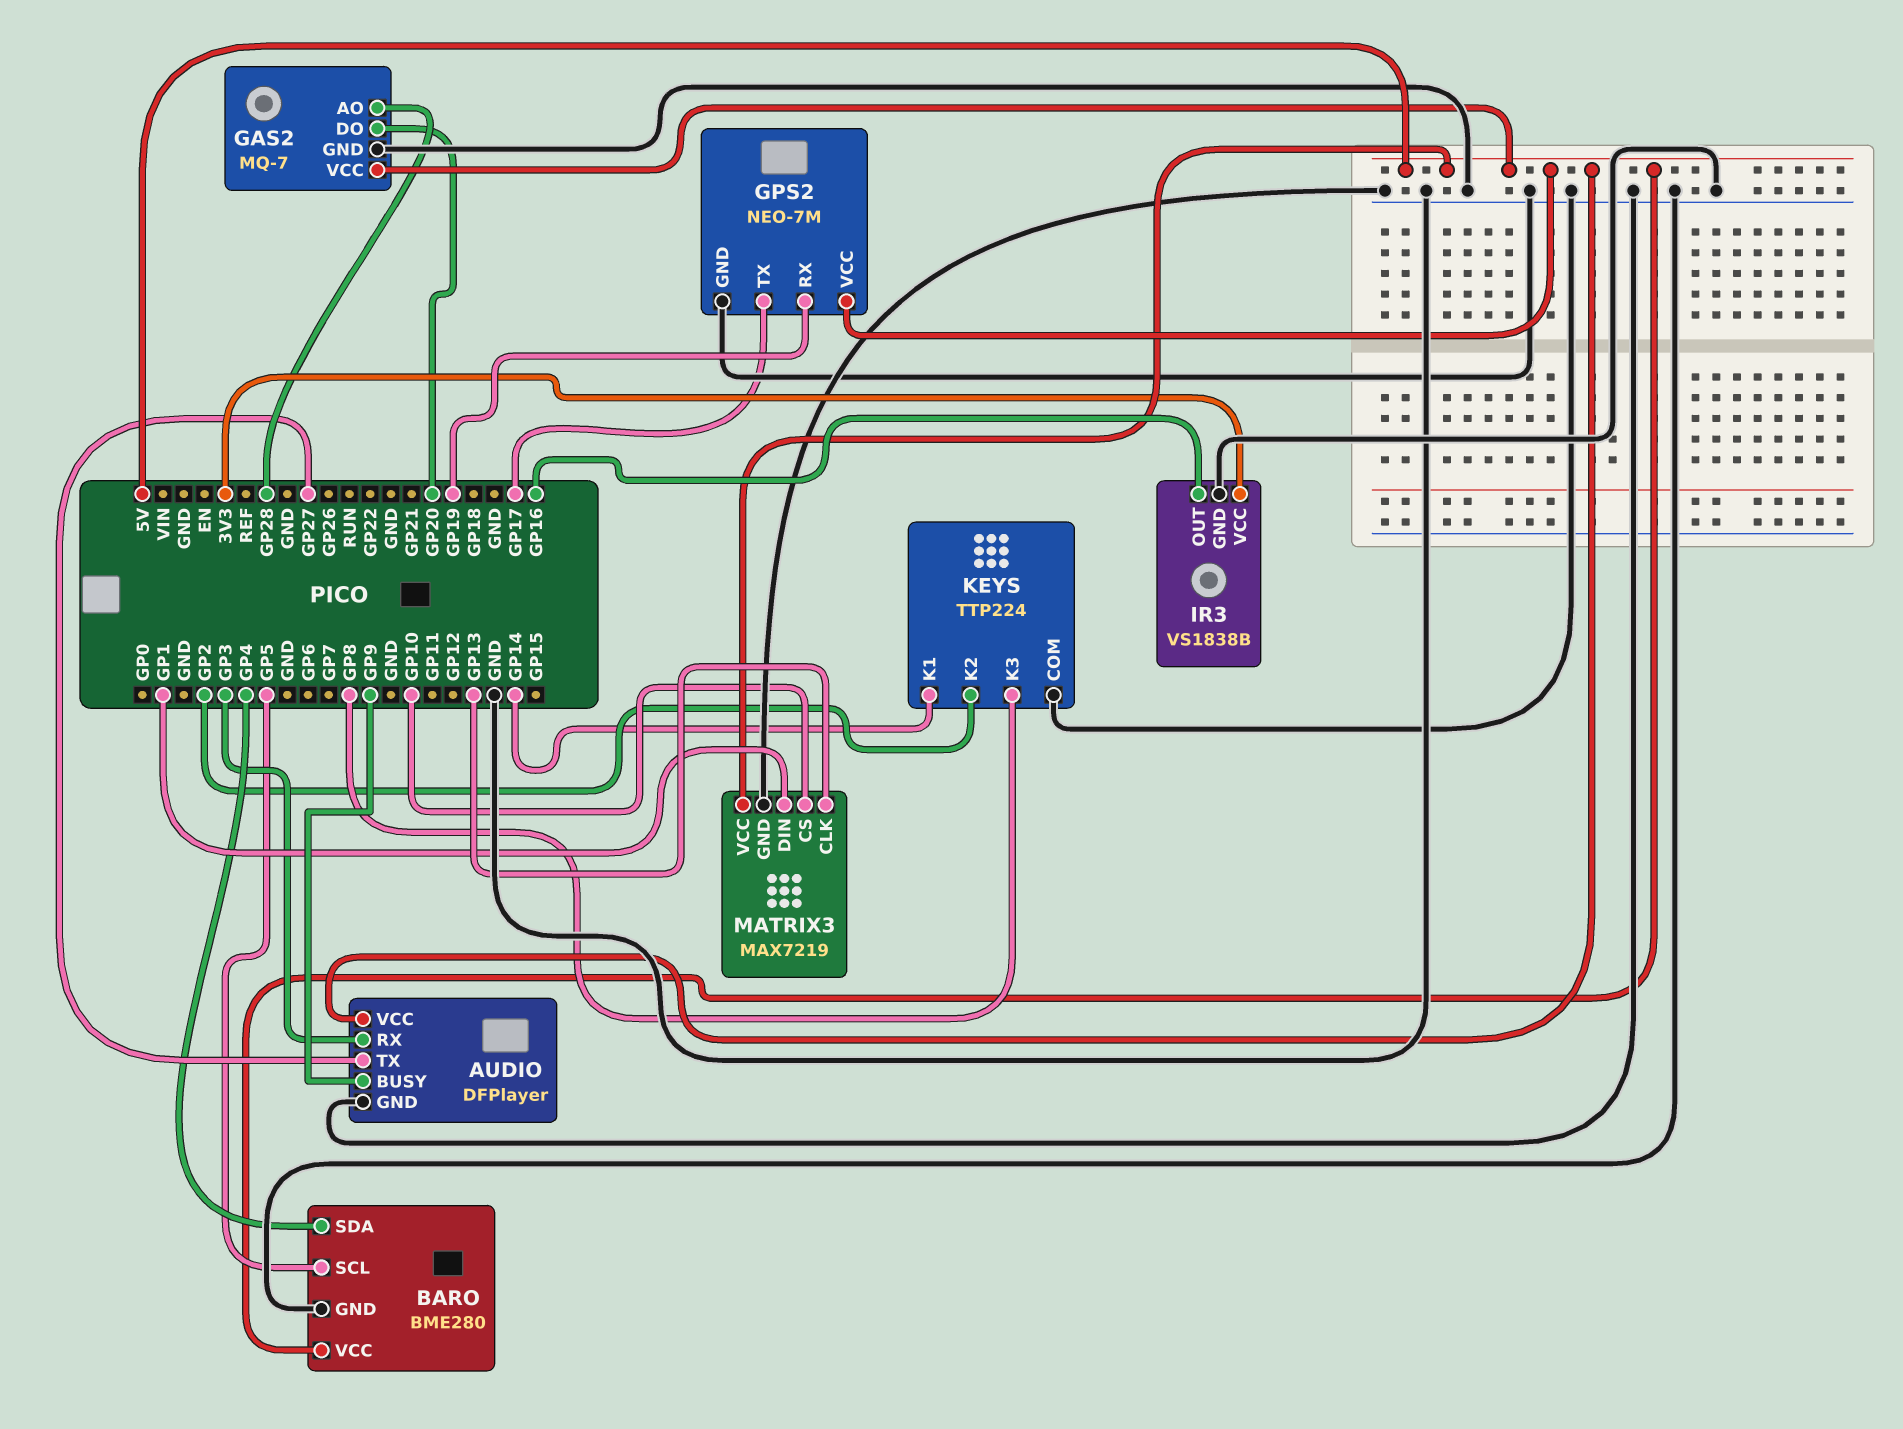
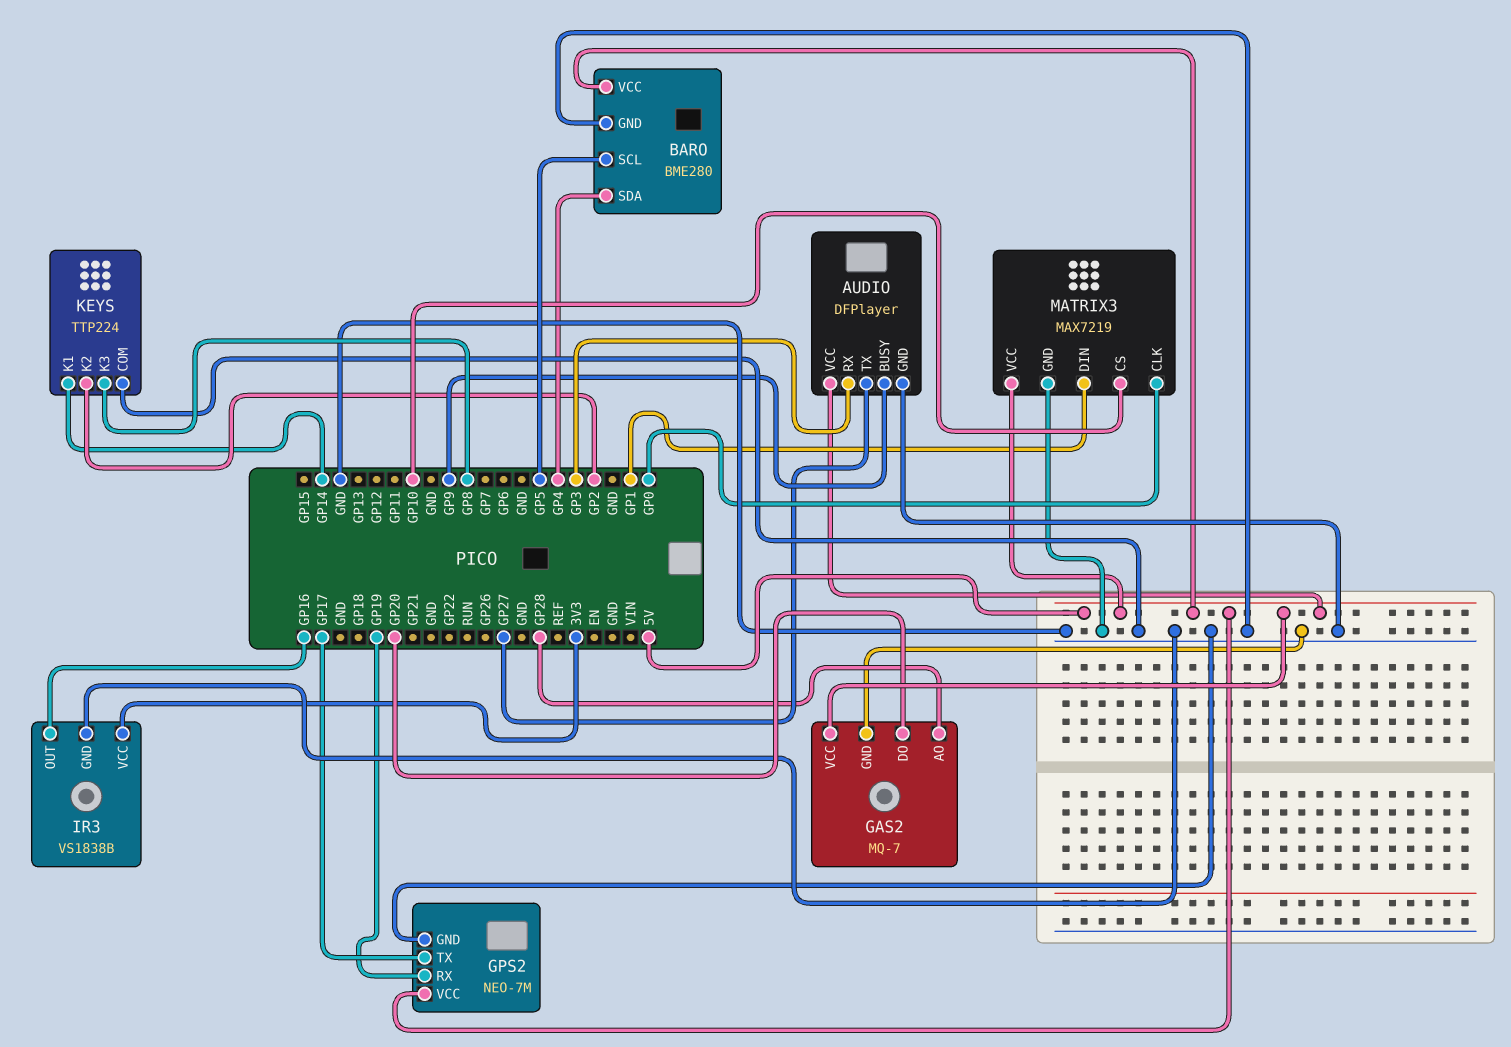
MATRIX3 pin CLK: GP13 -> GP0

